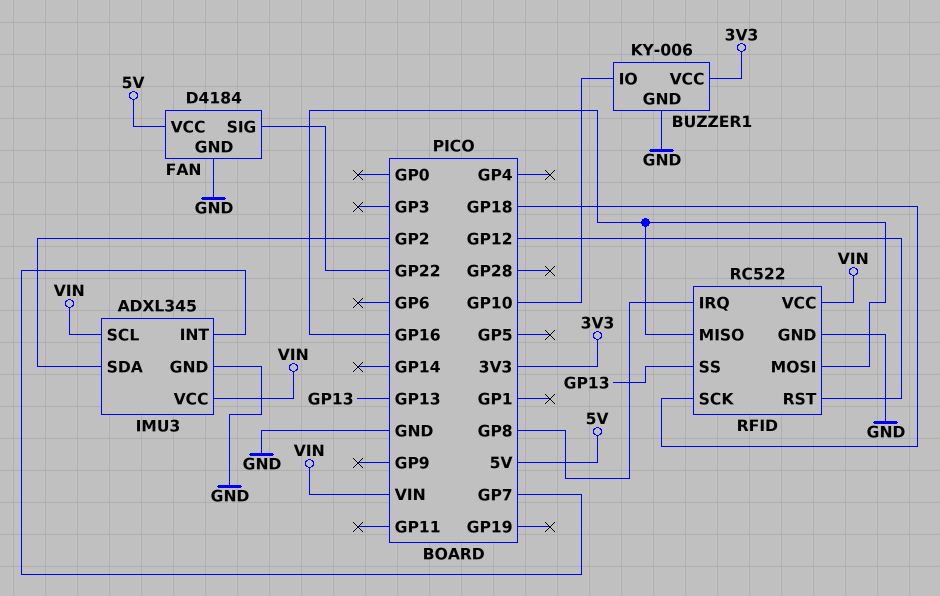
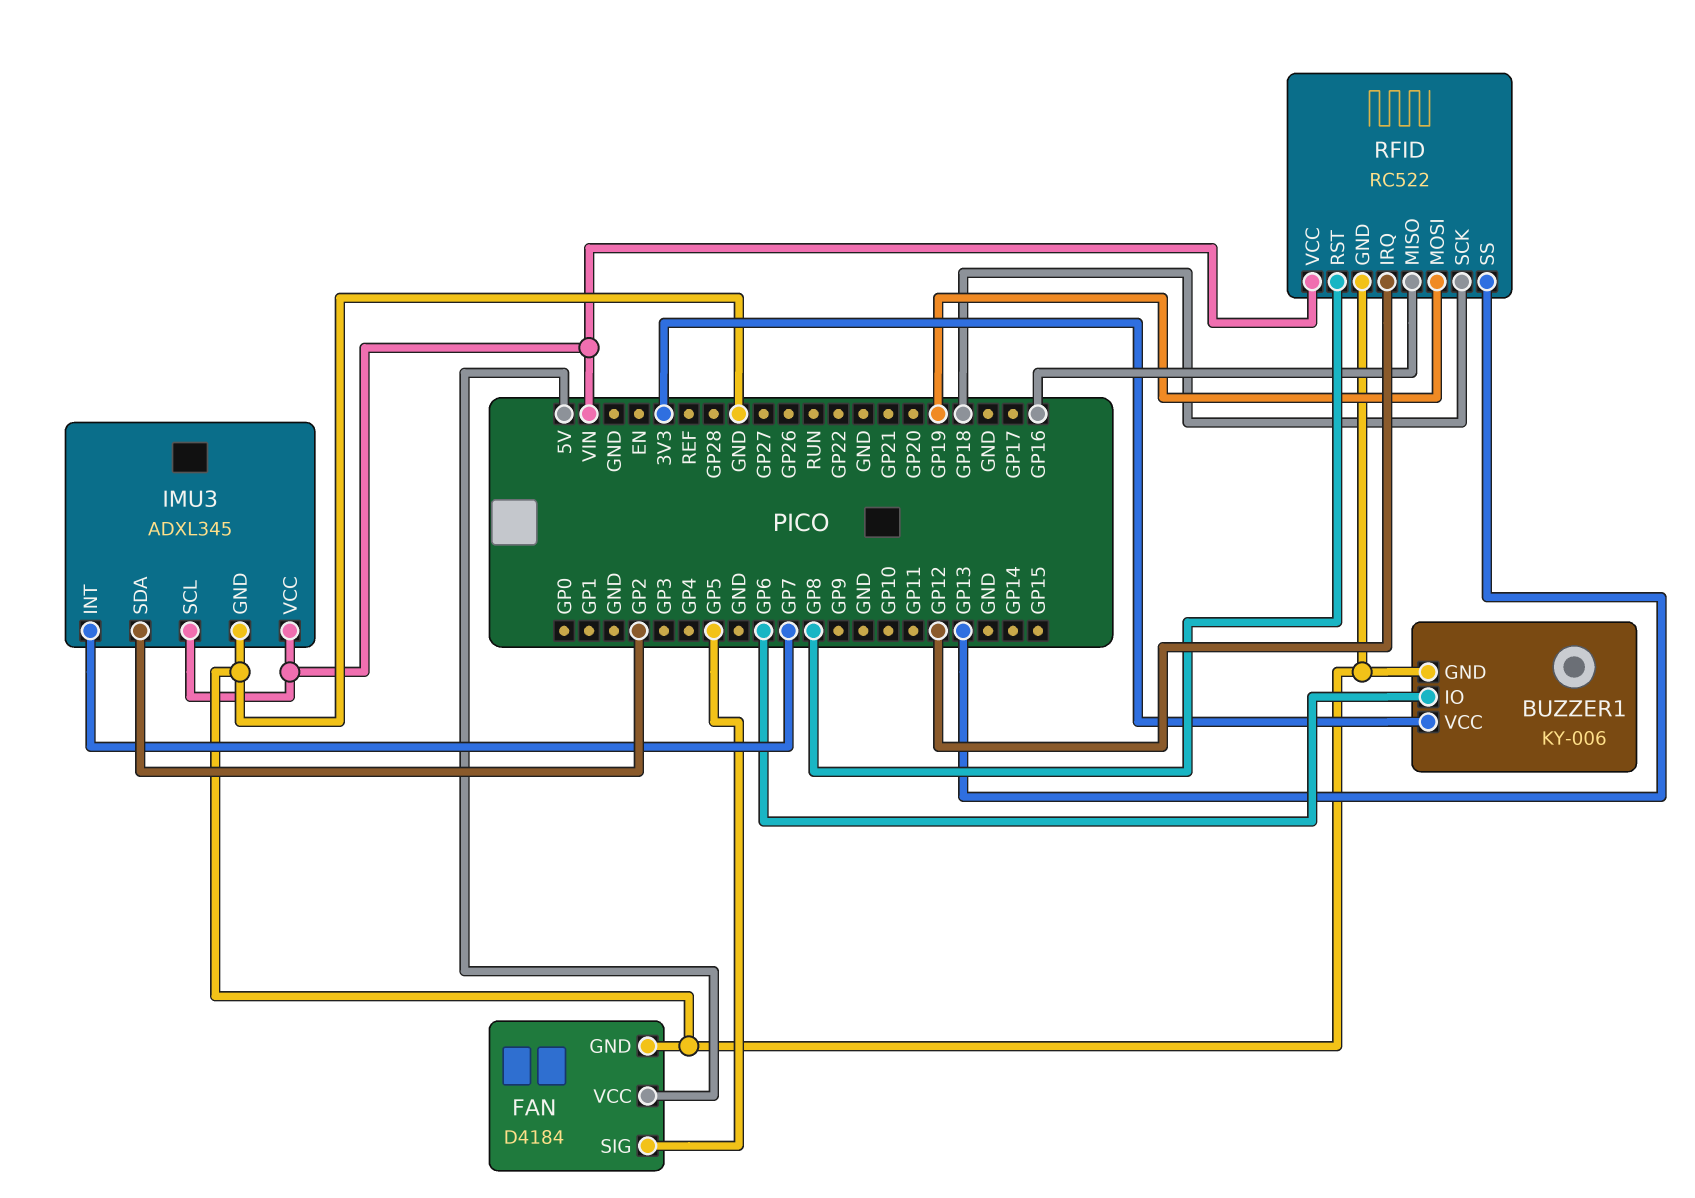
BUZZER1 pin IO: GP10 -> GP6
FAN pin SIG: GP22 -> GP5
RFID pin IRQ: GP8 -> GP12
RFID pin MOSI: GP16 -> GP19
RFID pin RST: GP12 -> GP8

